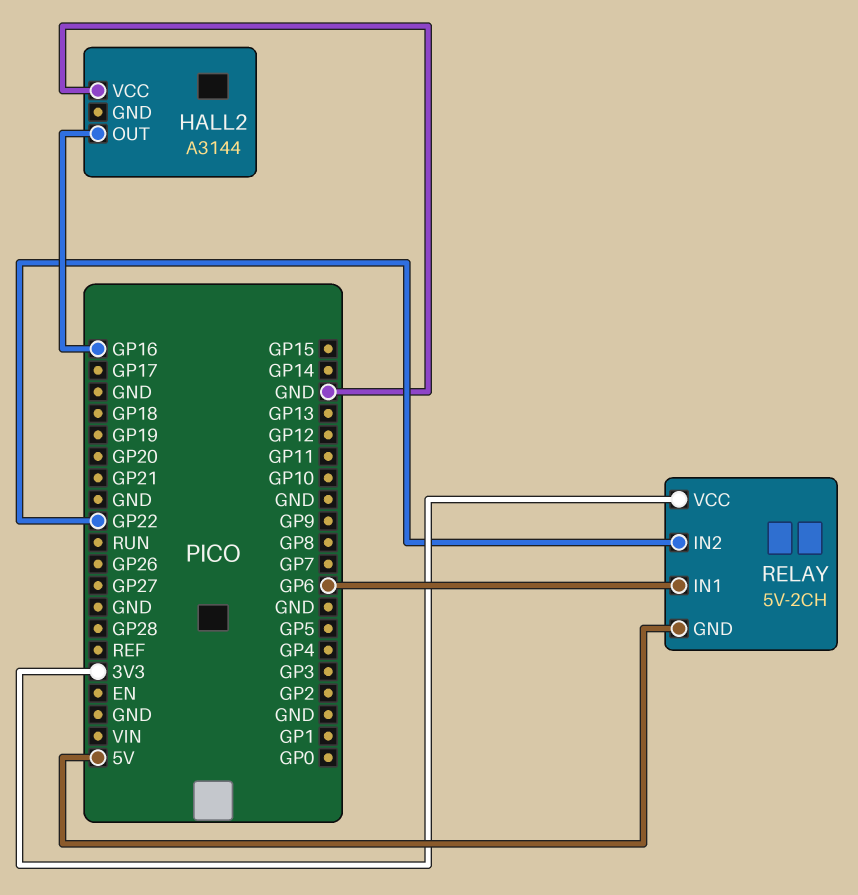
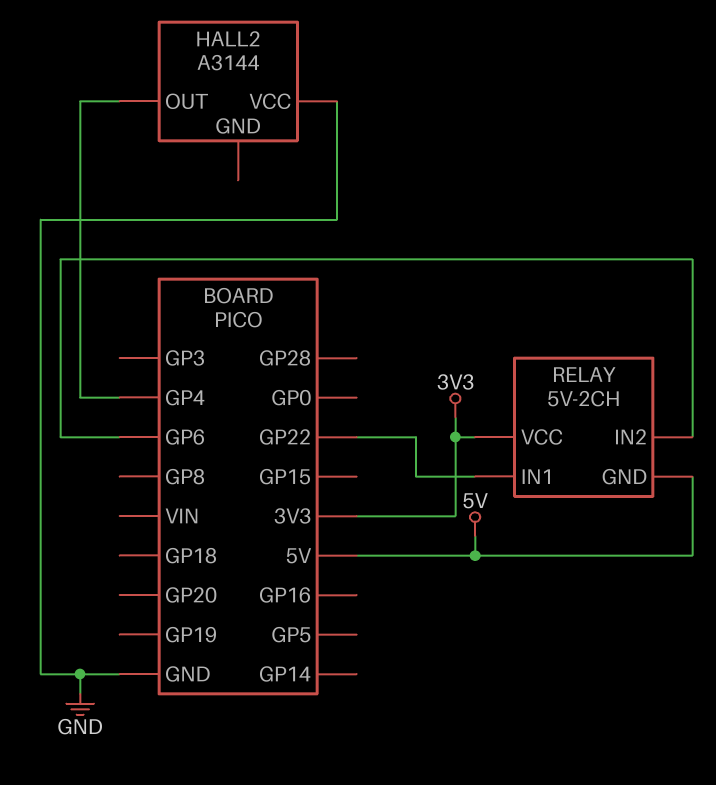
HALL2 pin OUT: GP16 -> GP4
RELAY pin IN1: GP6 -> GP22
RELAY pin IN2: GP22 -> GP6

